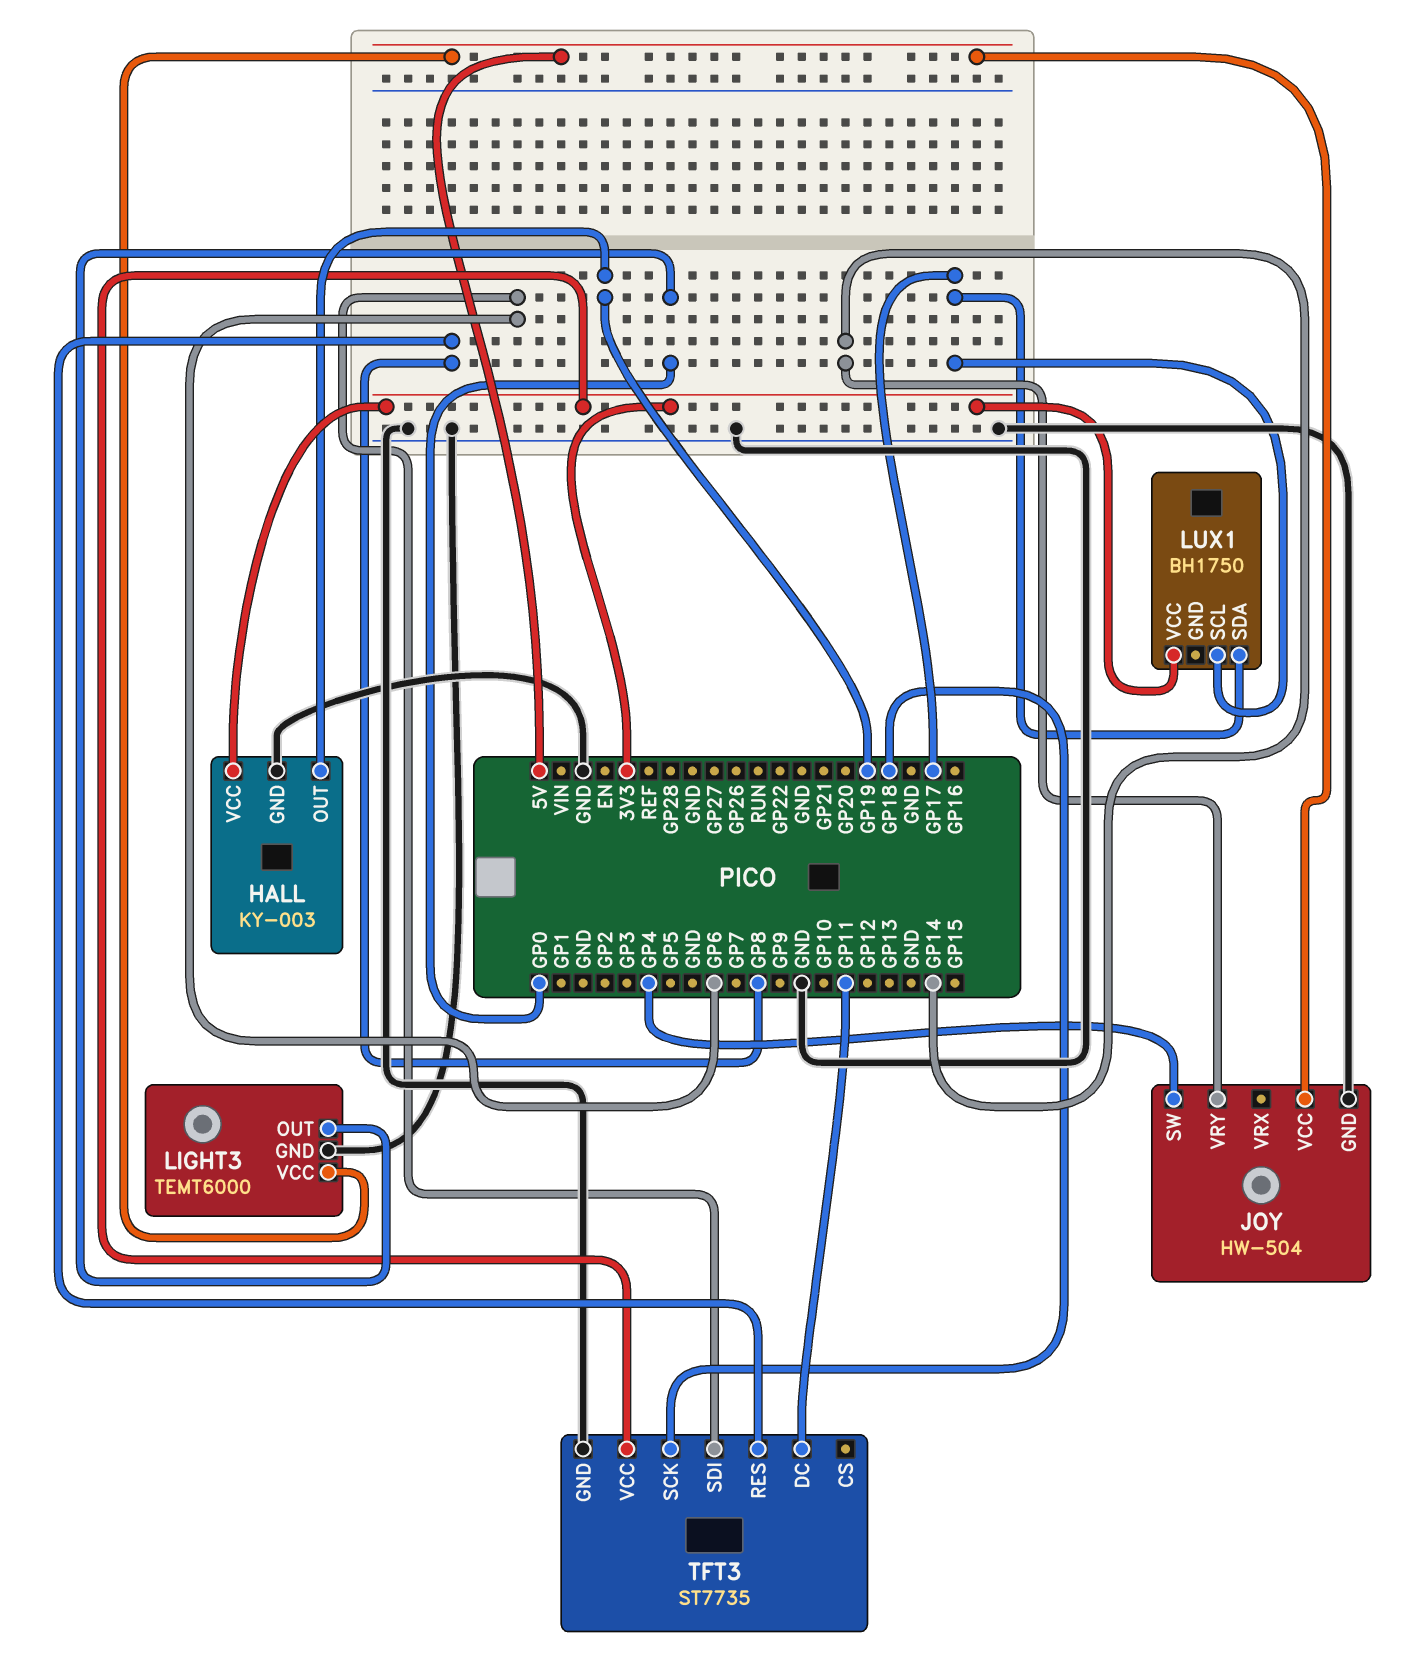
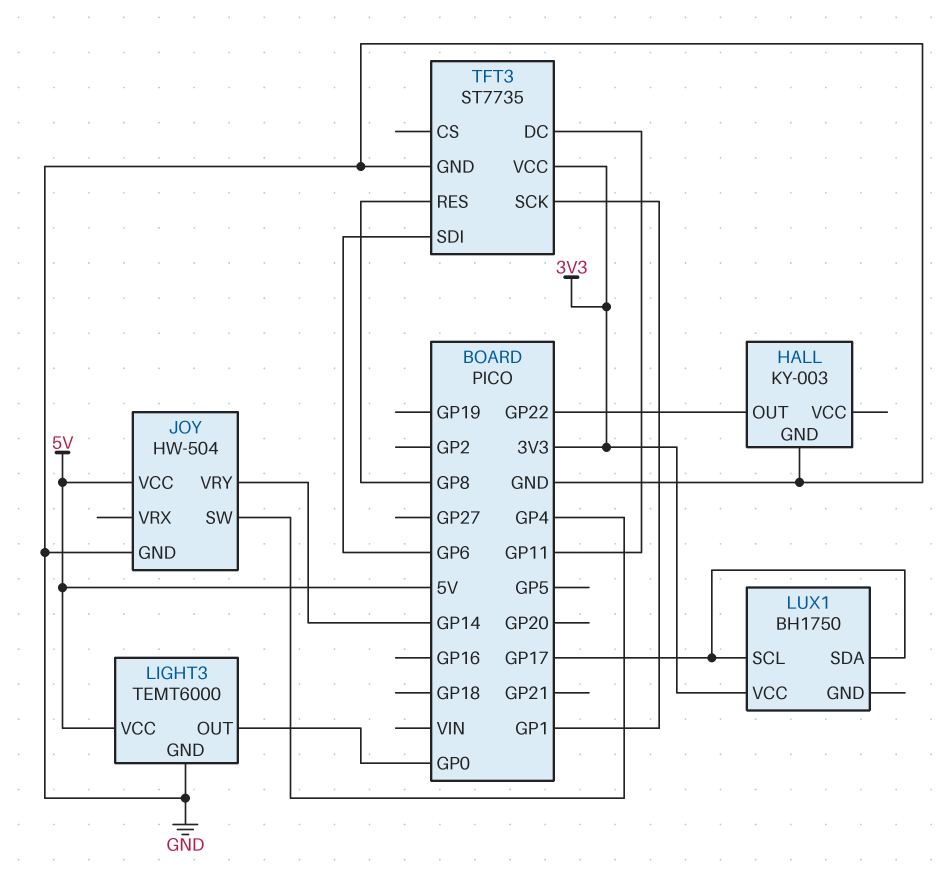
HALL pin OUT: GP19 -> GP22
HALL pin VCC: 3V3 -> none
TFT3 pin SCK: GP18 -> GP1

